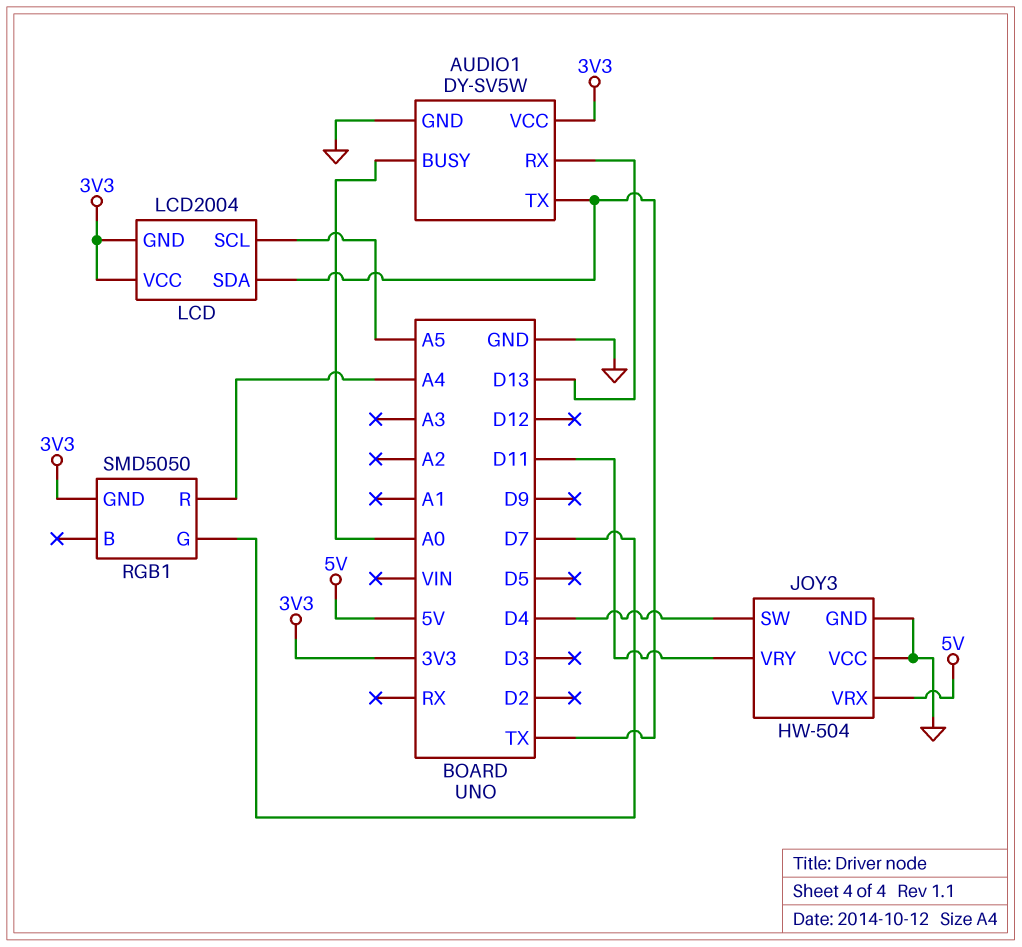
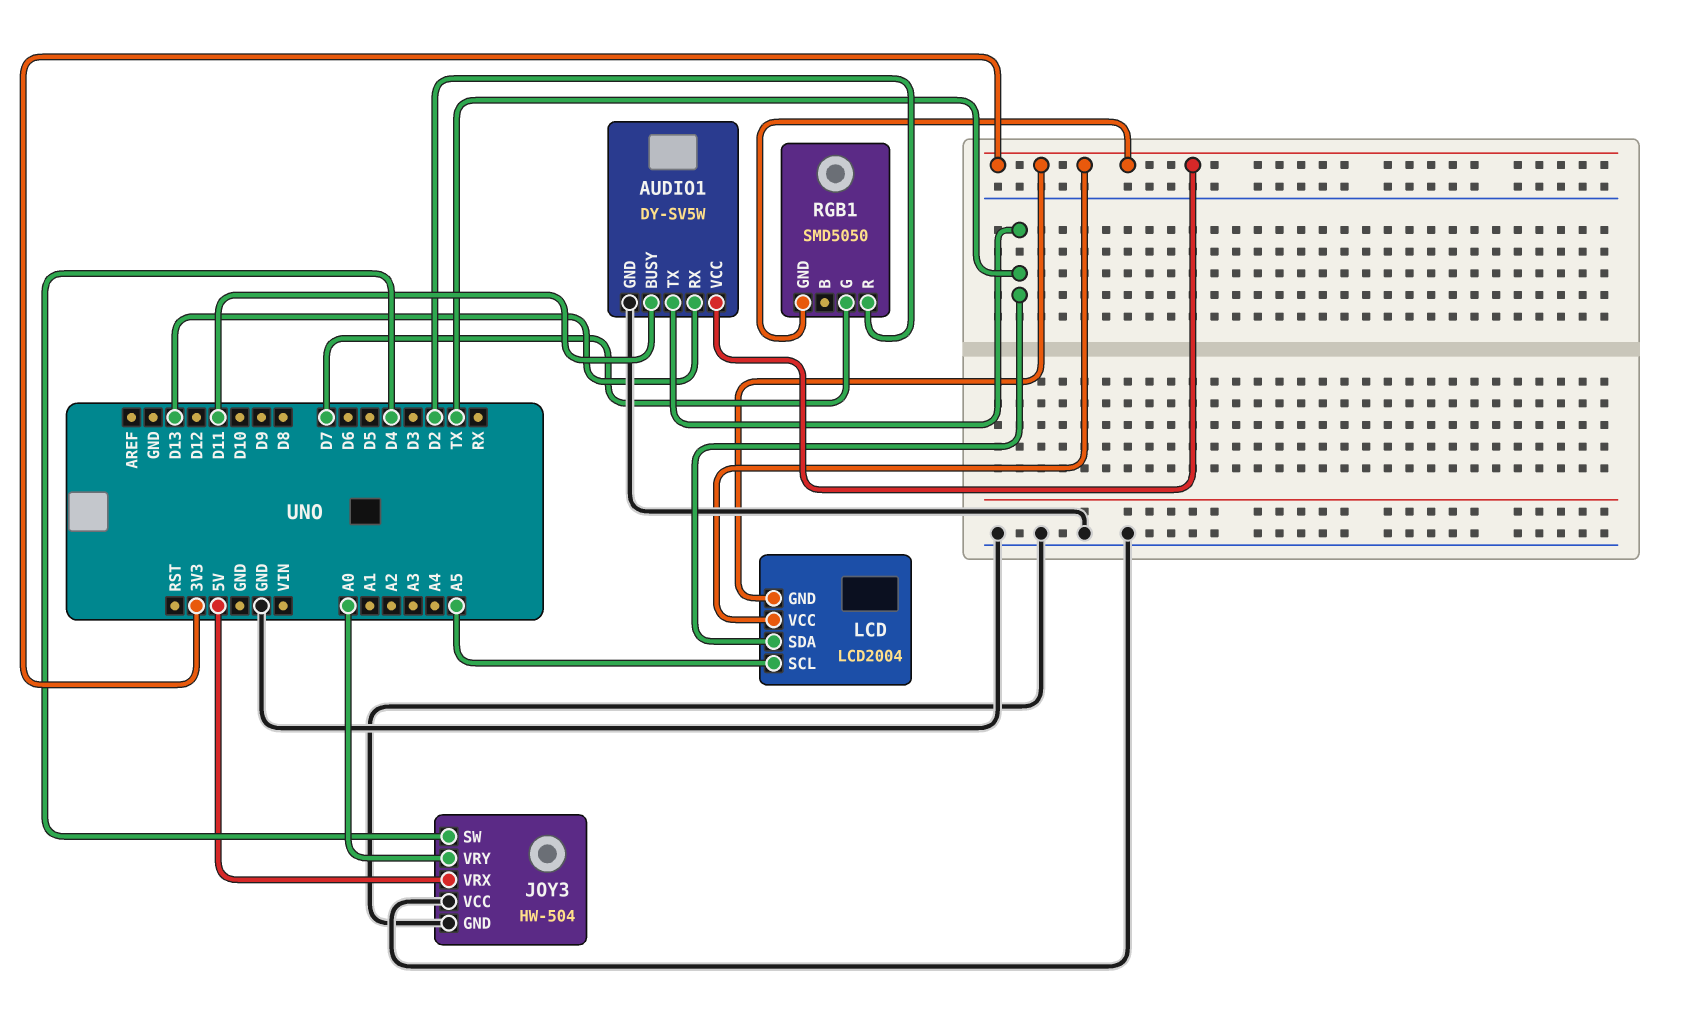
AUDIO1 pin BUSY: A0 -> D11
JOY3 pin VRY: D11 -> A0
RGB1 pin R: A4 -> D2

